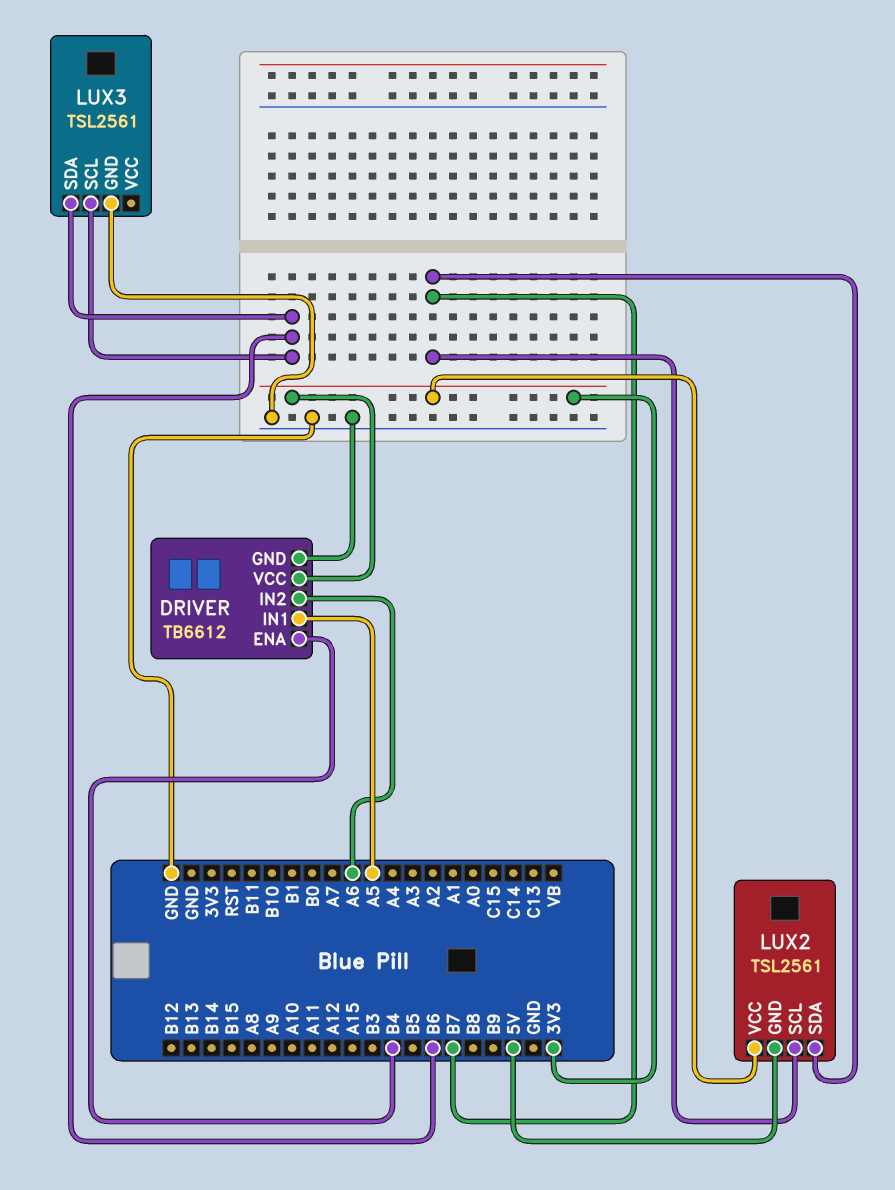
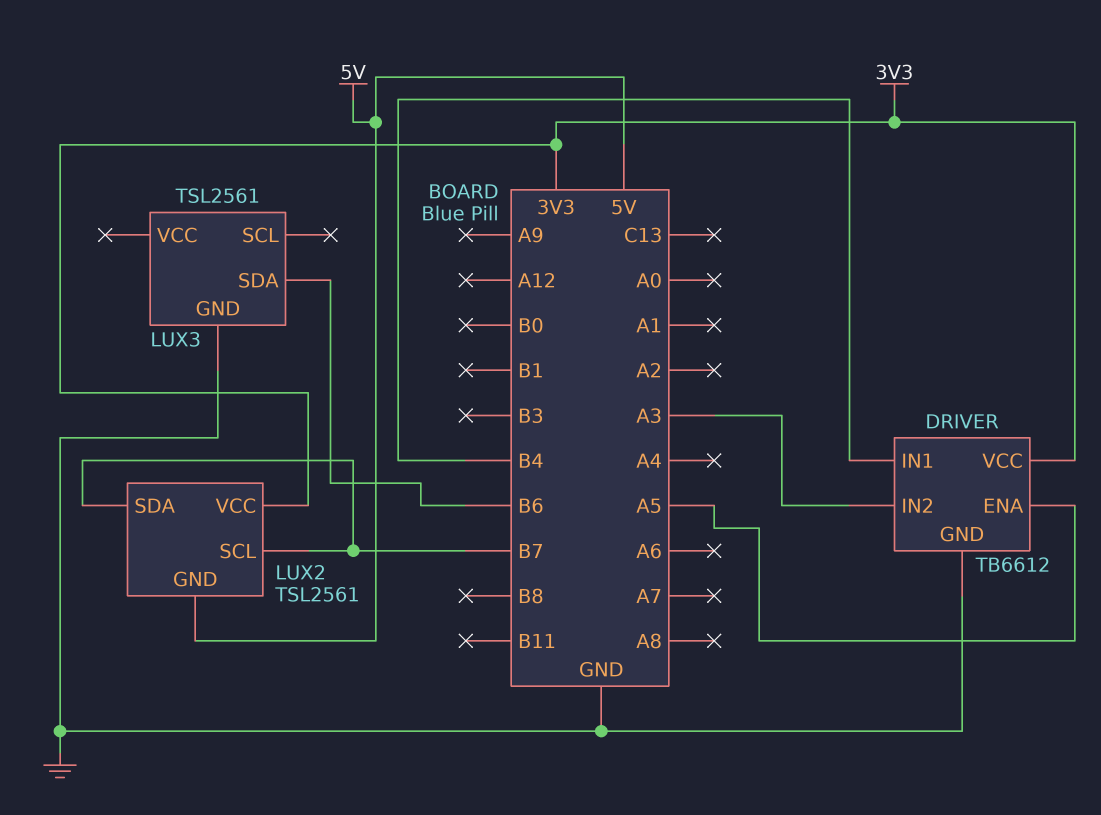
DRIVER pin ENA: B4 -> A5
DRIVER pin IN1: A5 -> B4
DRIVER pin IN2: A6 -> A3
LUX3 pin SCL: B6 -> none

